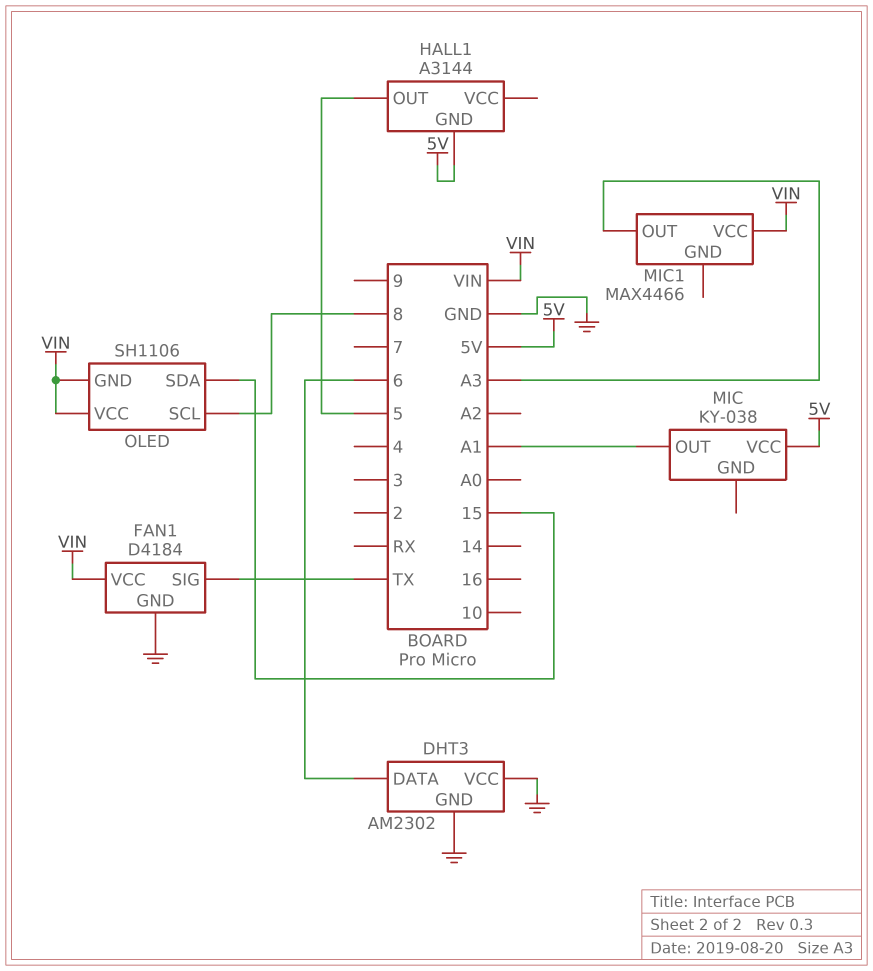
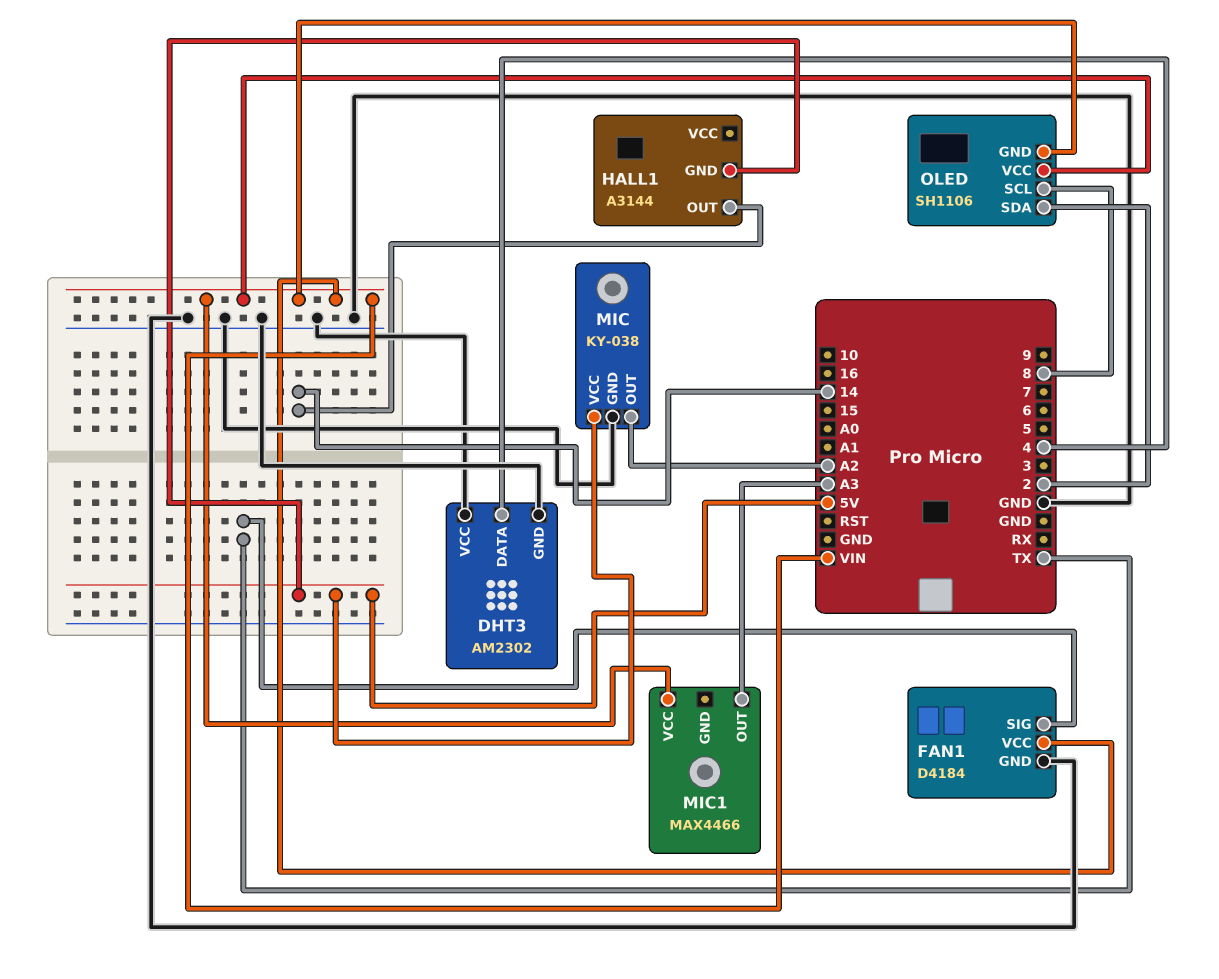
DHT3 pin DATA: 6 -> 4
HALL1 pin OUT: 5 -> 14
MIC pin GND: none -> GND
MIC pin OUT: A1 -> A2
OLED pin SDA: 15 -> 2

